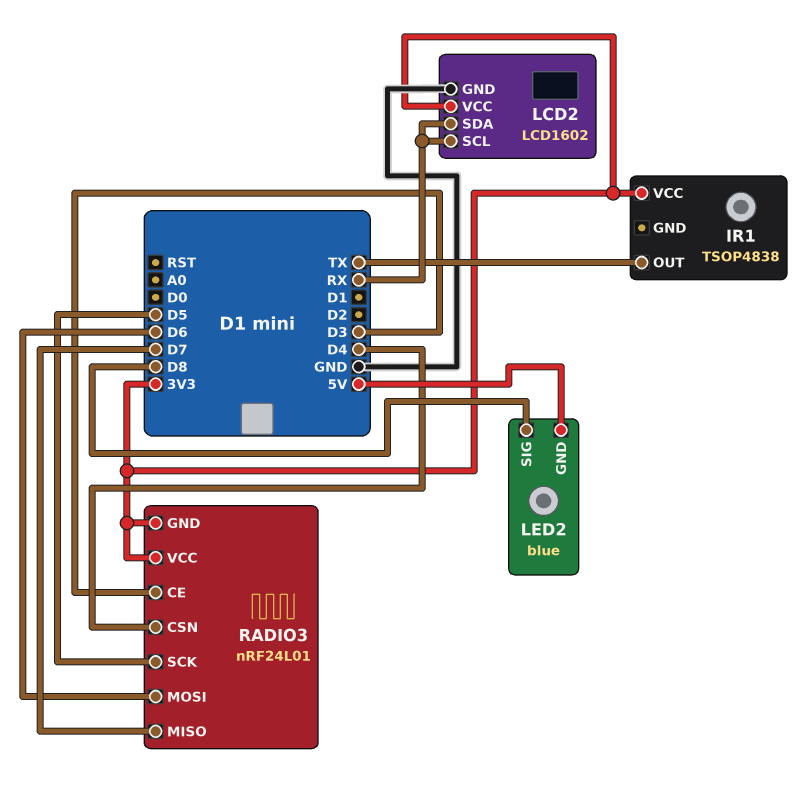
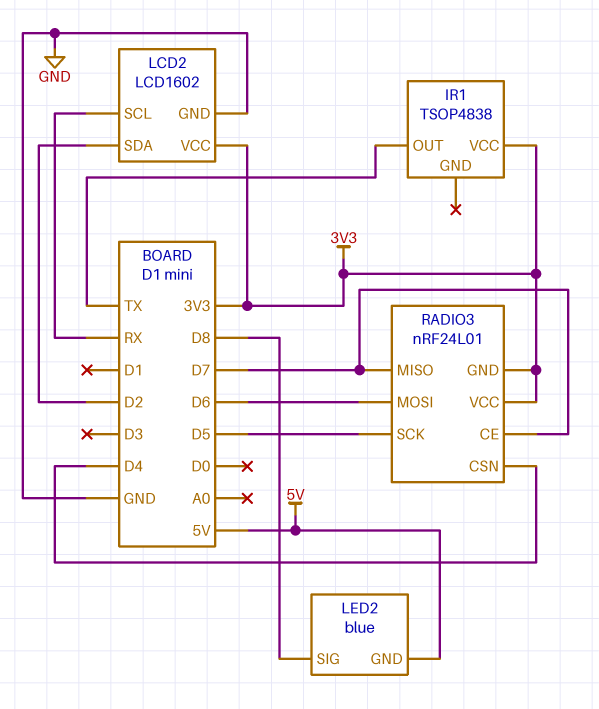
LCD2 pin SDA: RX -> D2
RADIO3 pin CE: D3 -> D7

